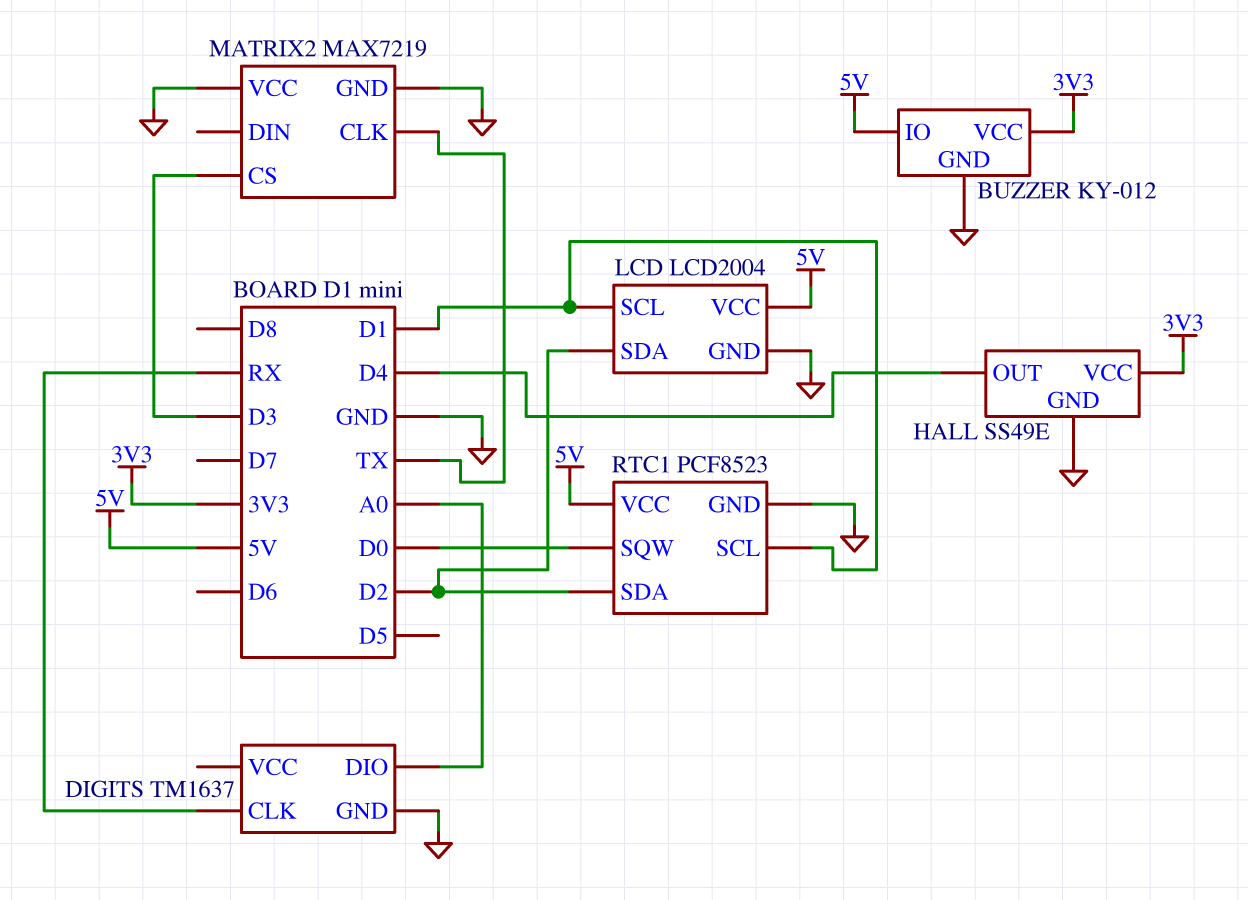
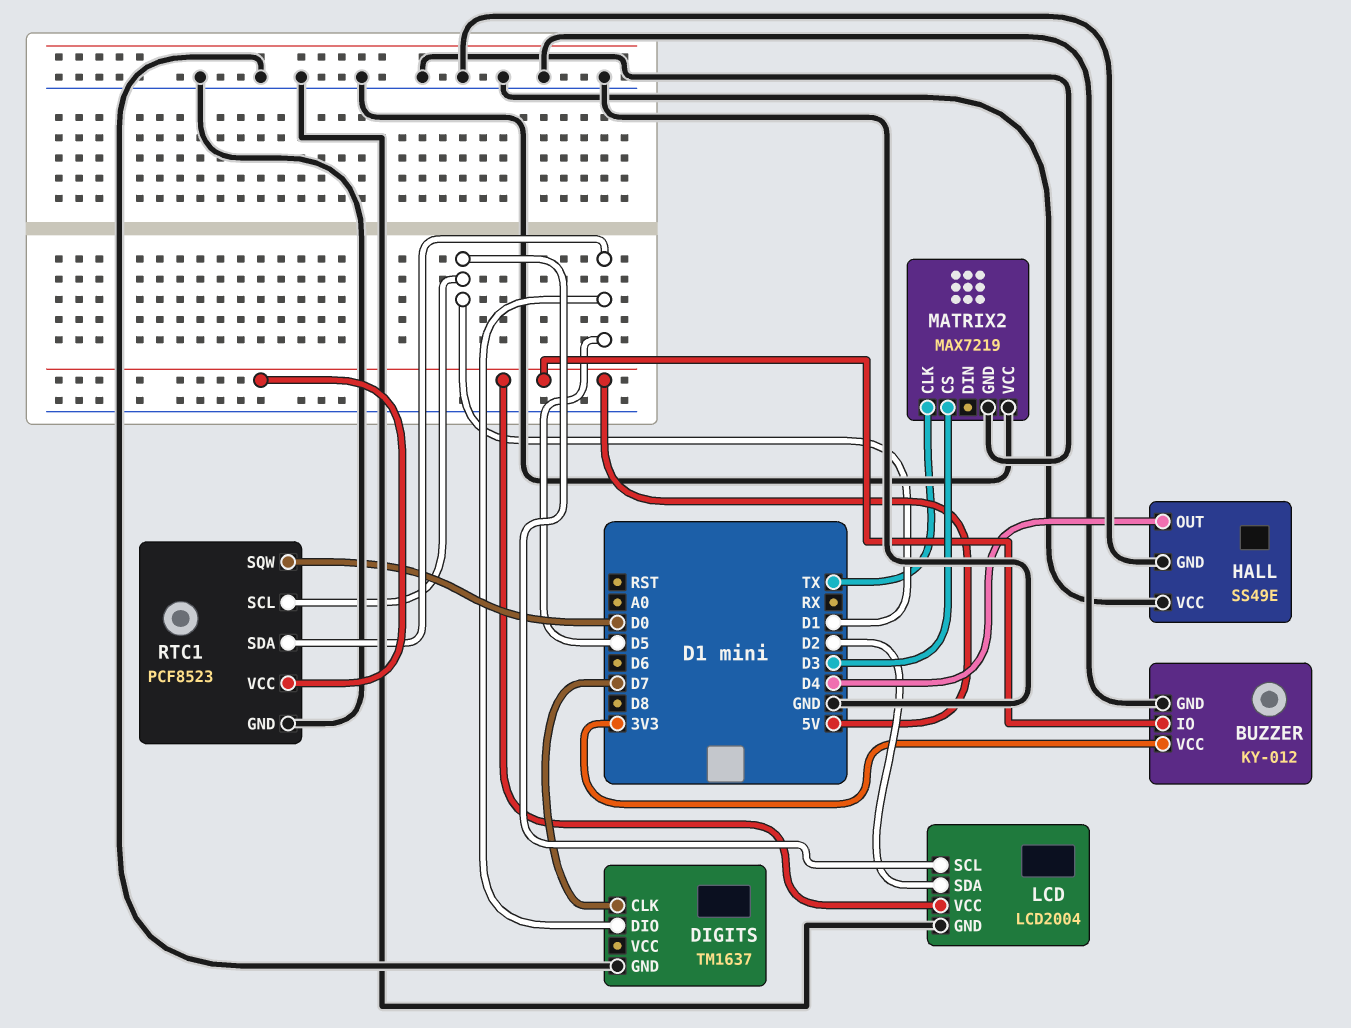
DIGITS pin CLK: RX -> D7
DIGITS pin DIO: A0 -> D5
HALL pin VCC: 3V3 -> GND
RTC1 pin SDA: D2 -> D5

